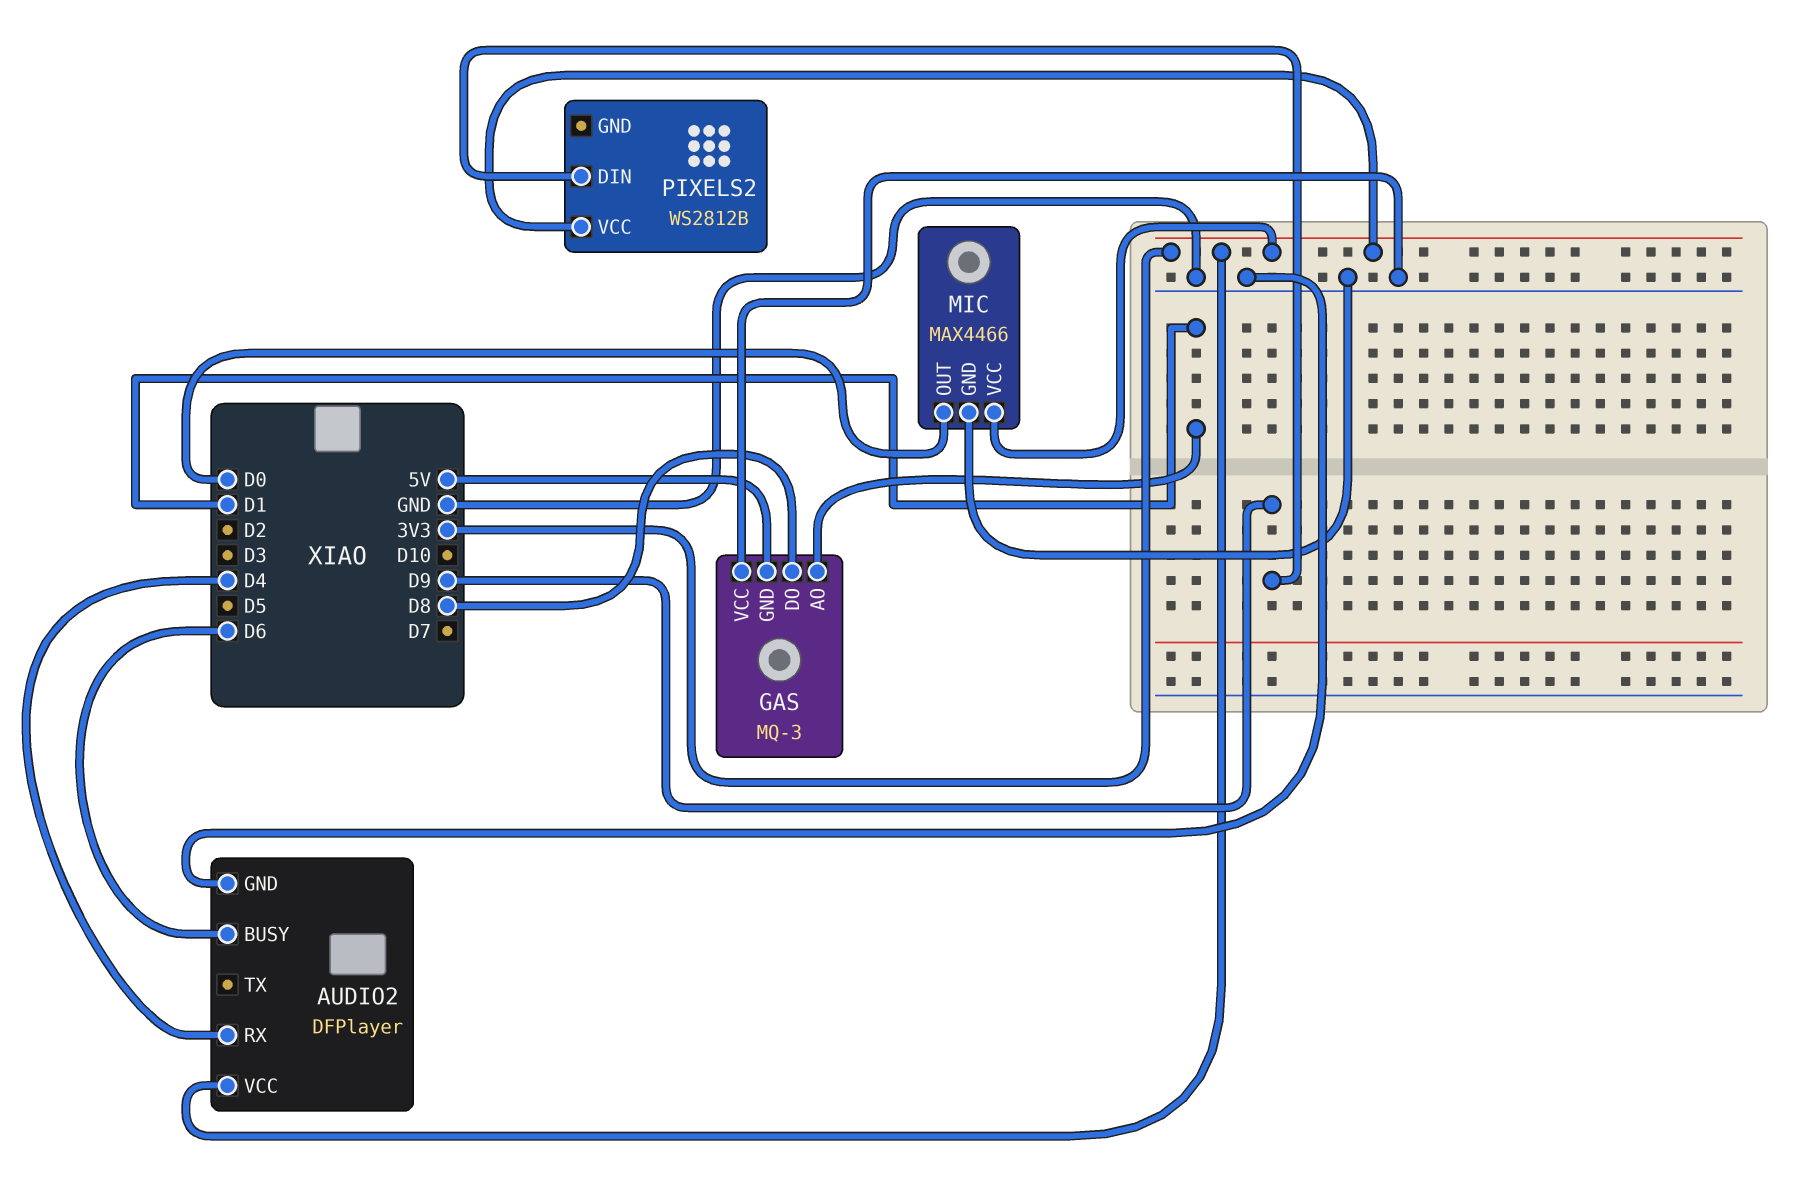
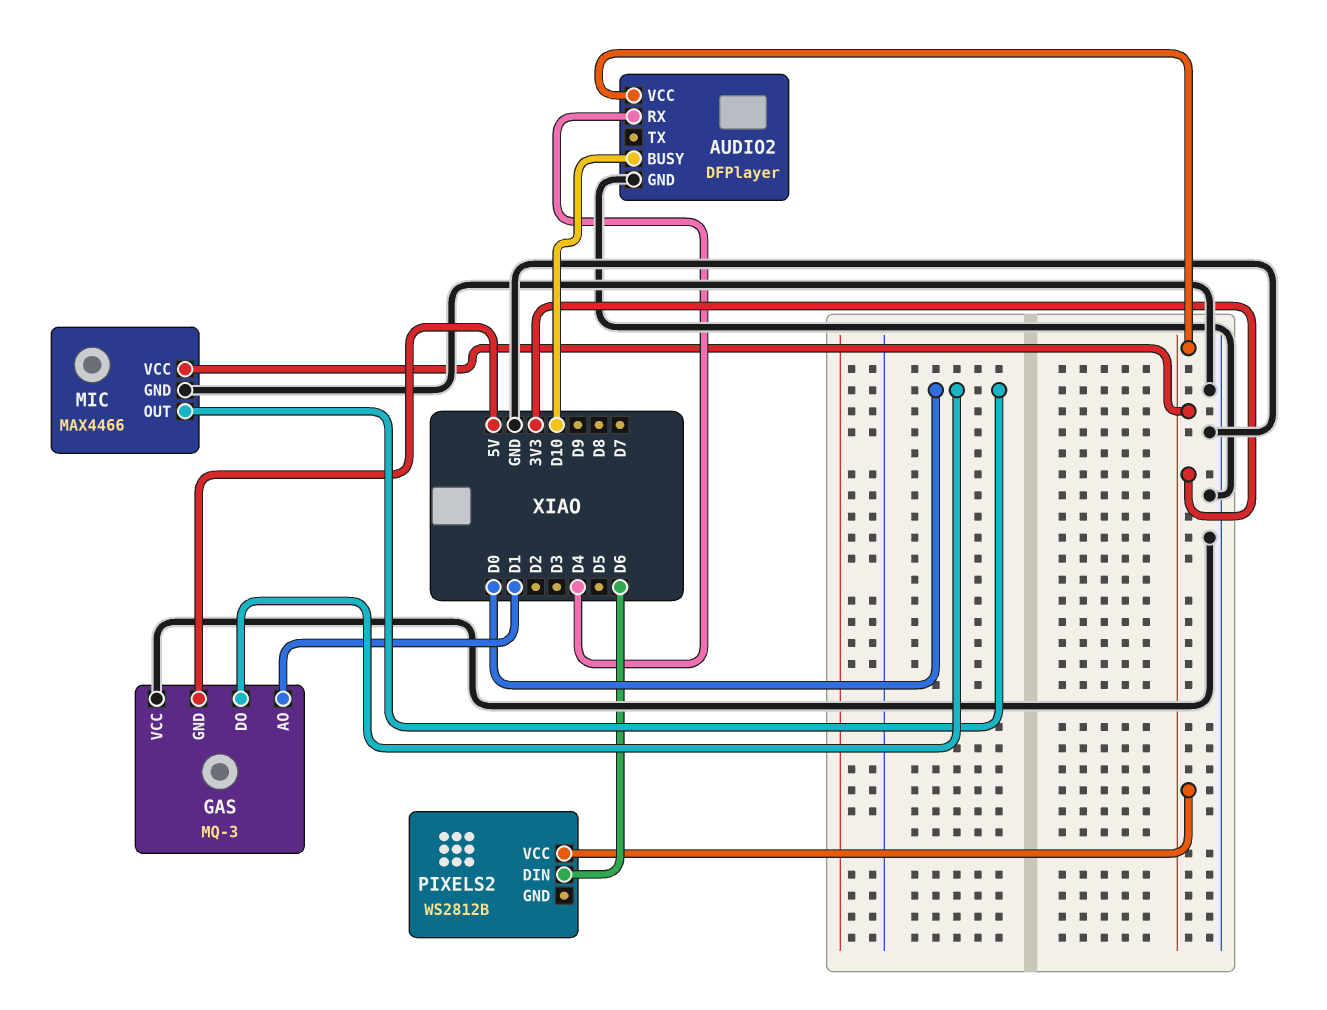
AUDIO2 pin BUSY: D6 -> D10
GAS pin DO: D8 -> D0
PIXELS2 pin DIN: D9 -> D6

